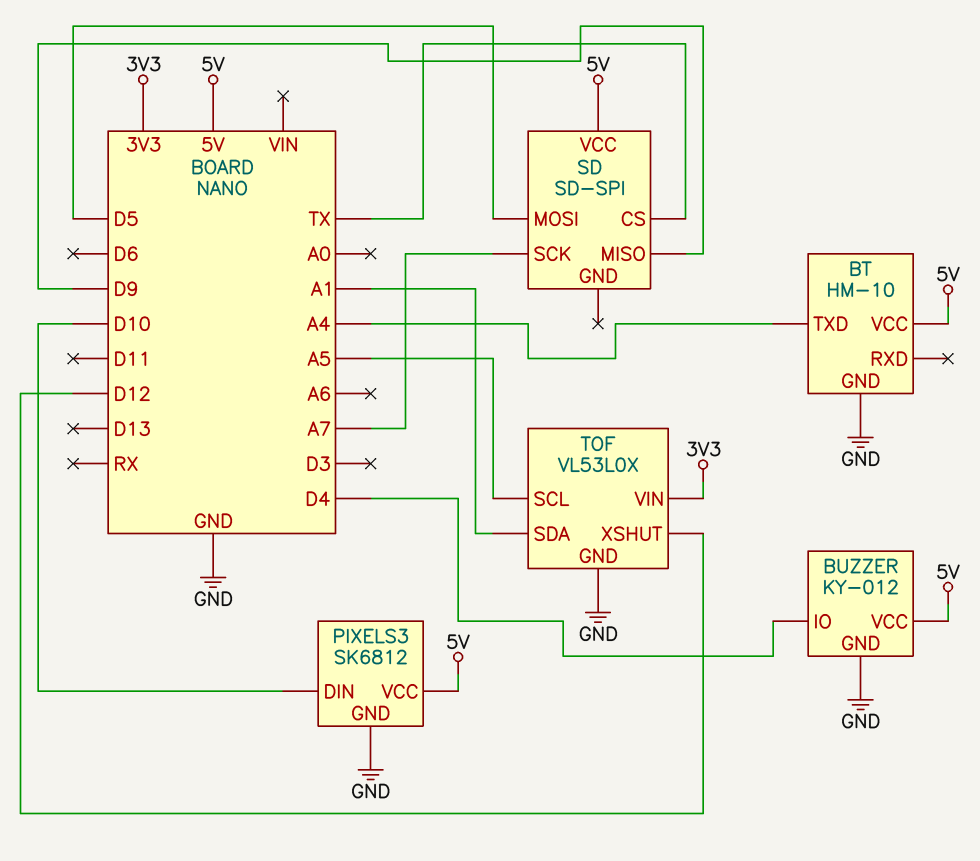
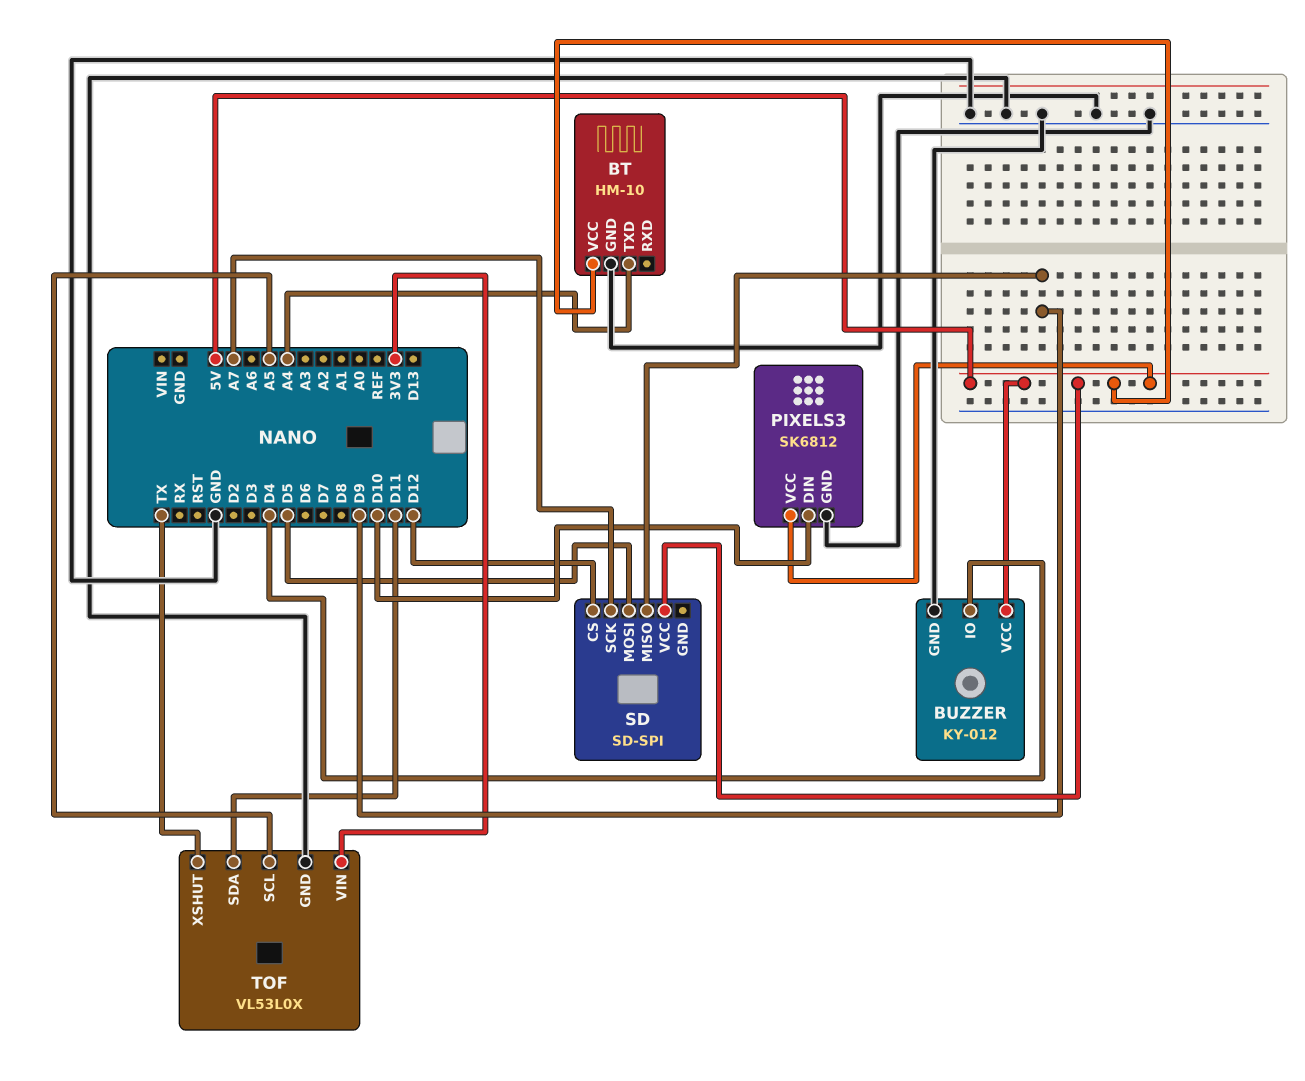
SD pin CS: TX -> D12
TOF pin SDA: A1 -> D11
TOF pin XSHUT: D12 -> TX

